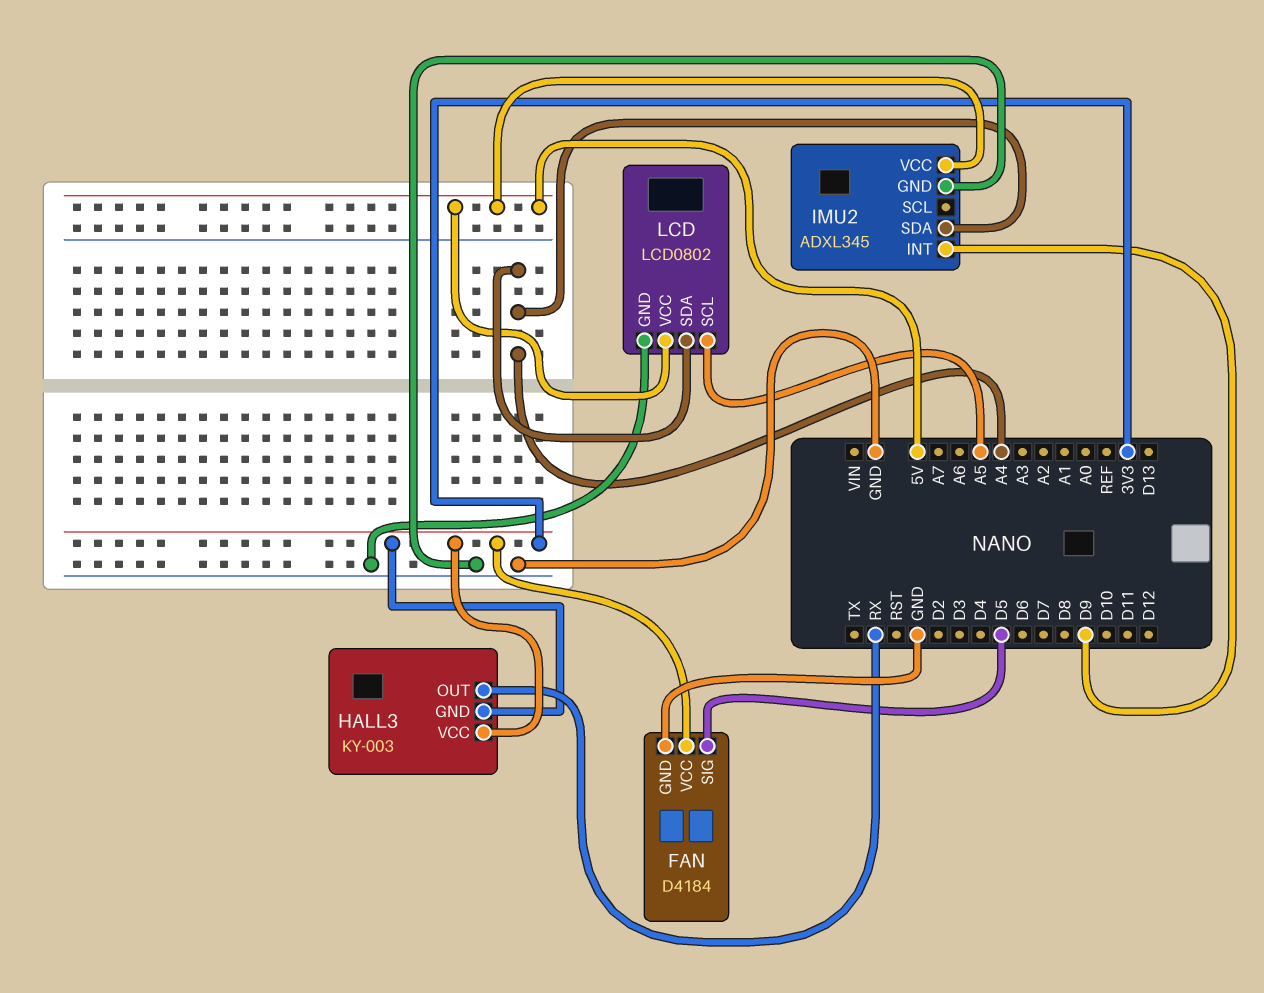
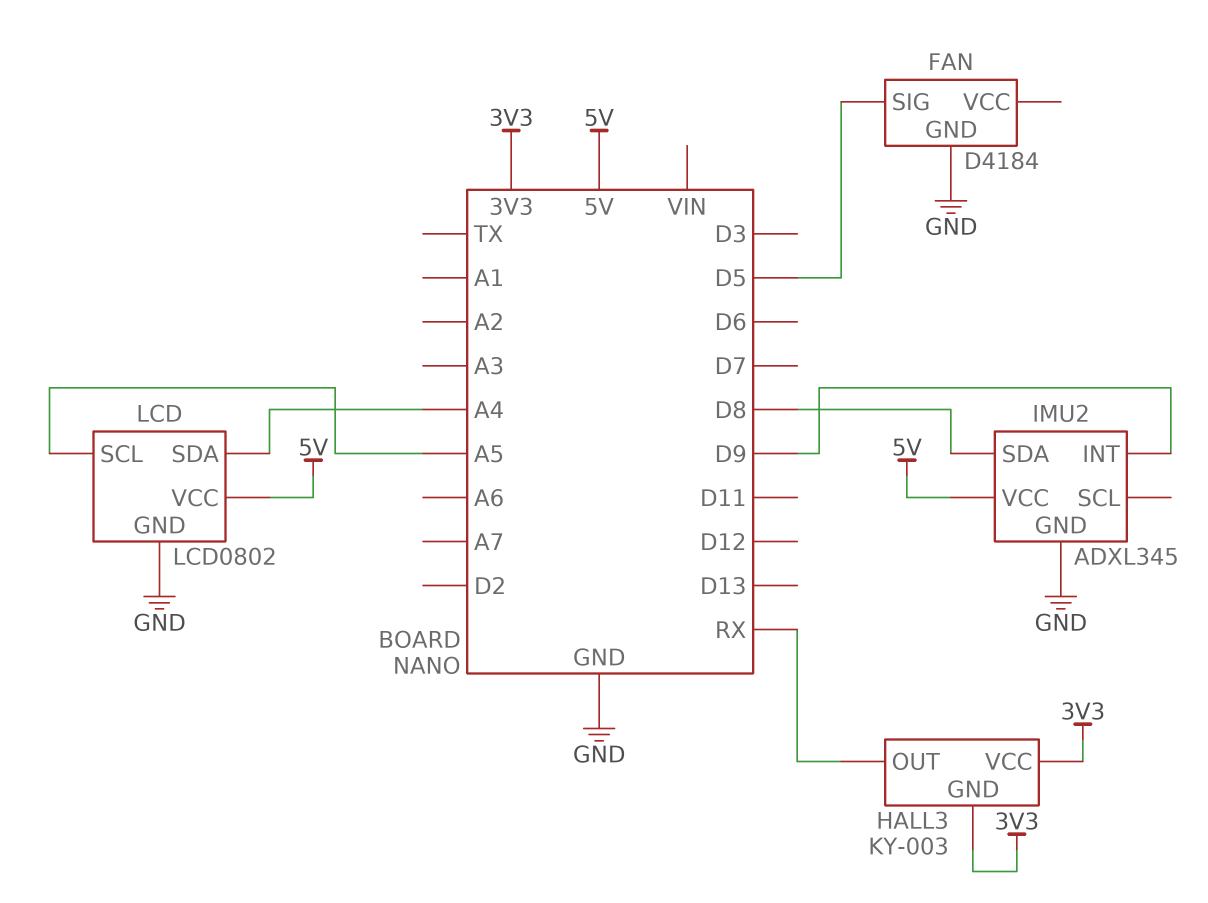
FAN pin VCC: 3V3 -> none
IMU2 pin SDA: A4 -> D8

